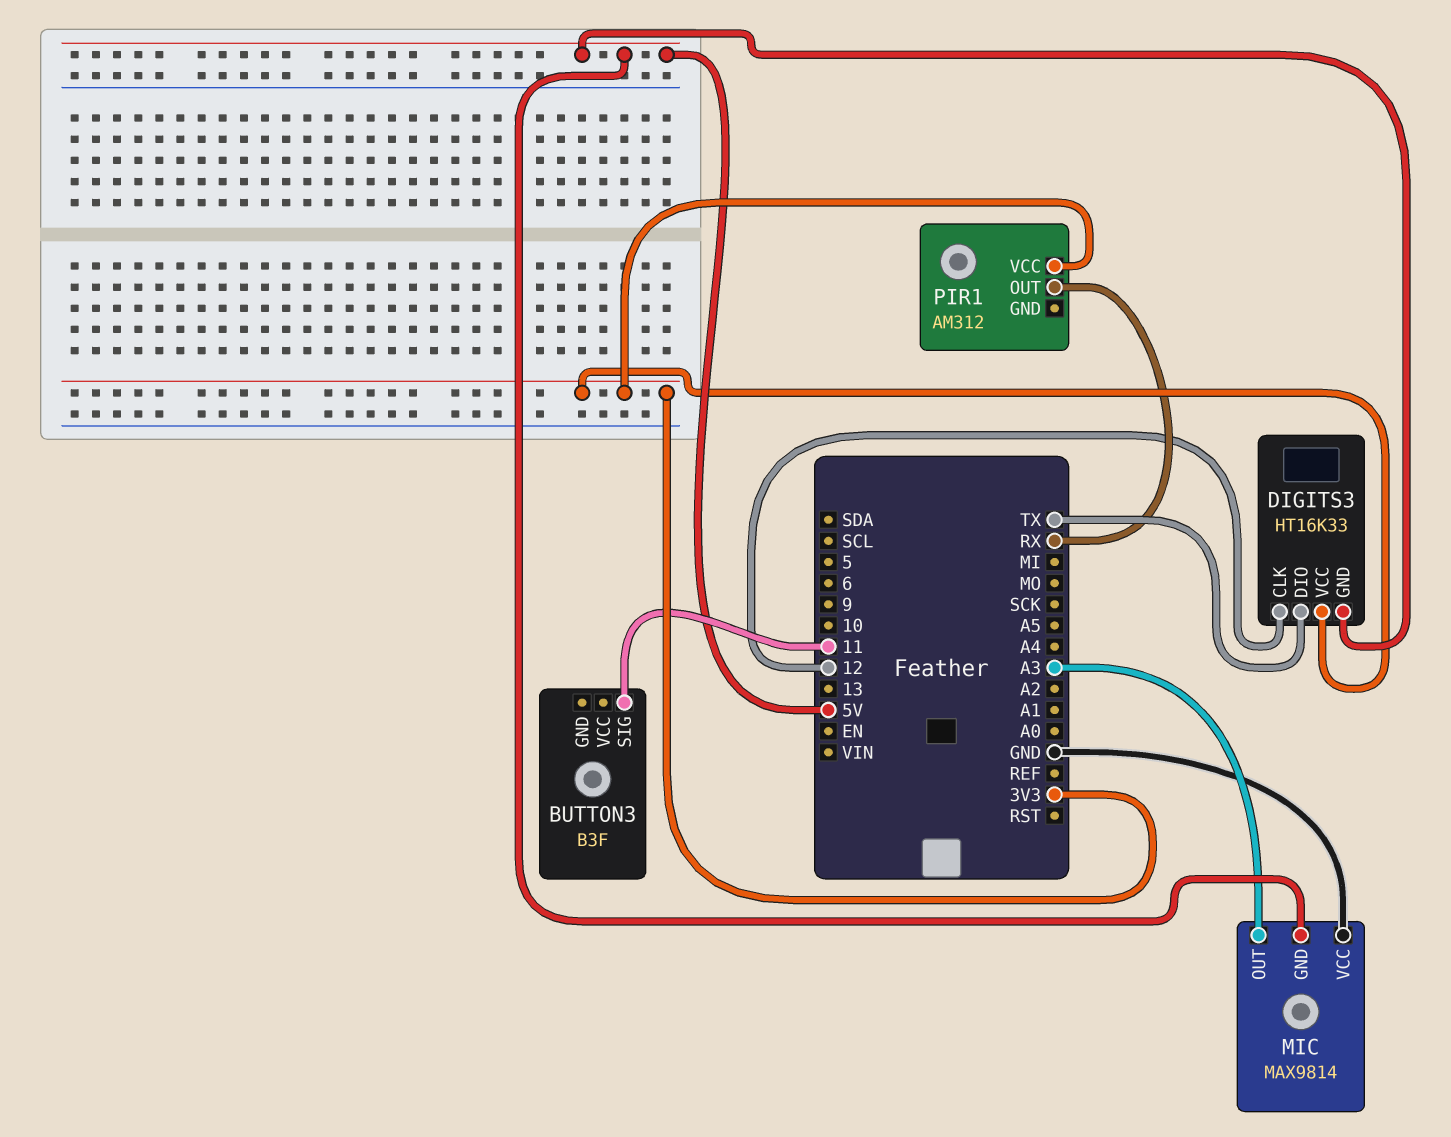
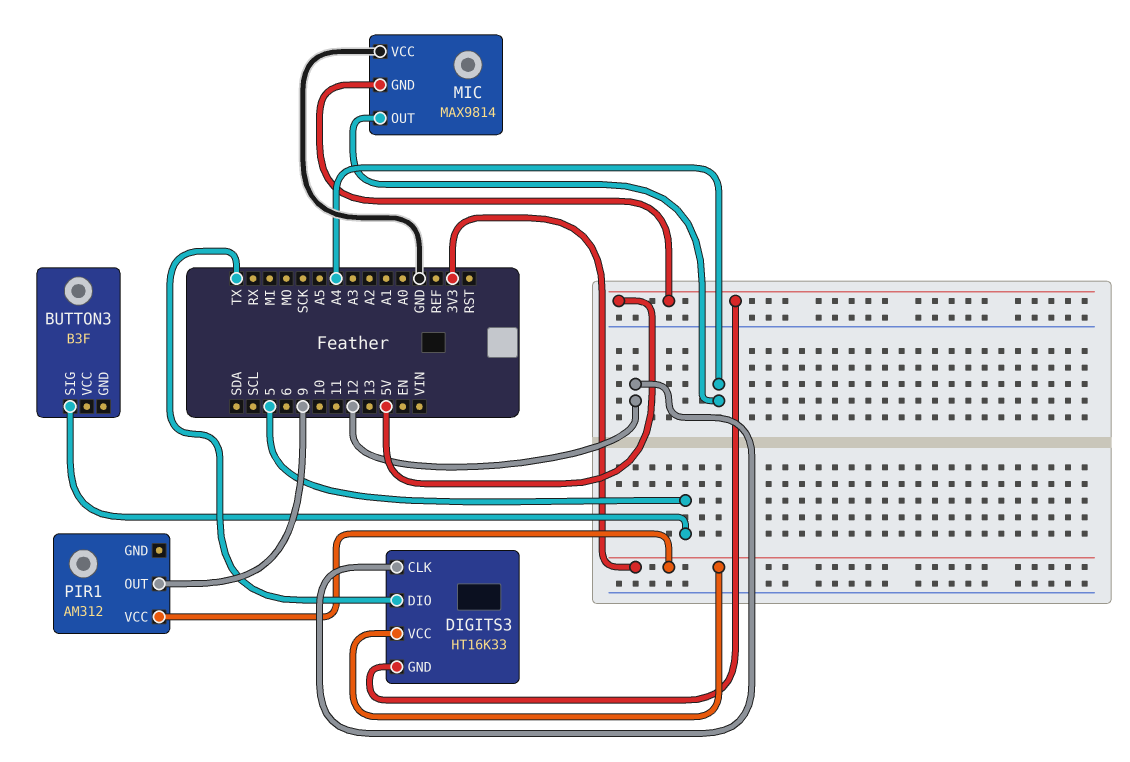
BUTTON3 pin SIG: 11 -> 5
MIC pin OUT: A3 -> A4
PIR1 pin OUT: RX -> 9

